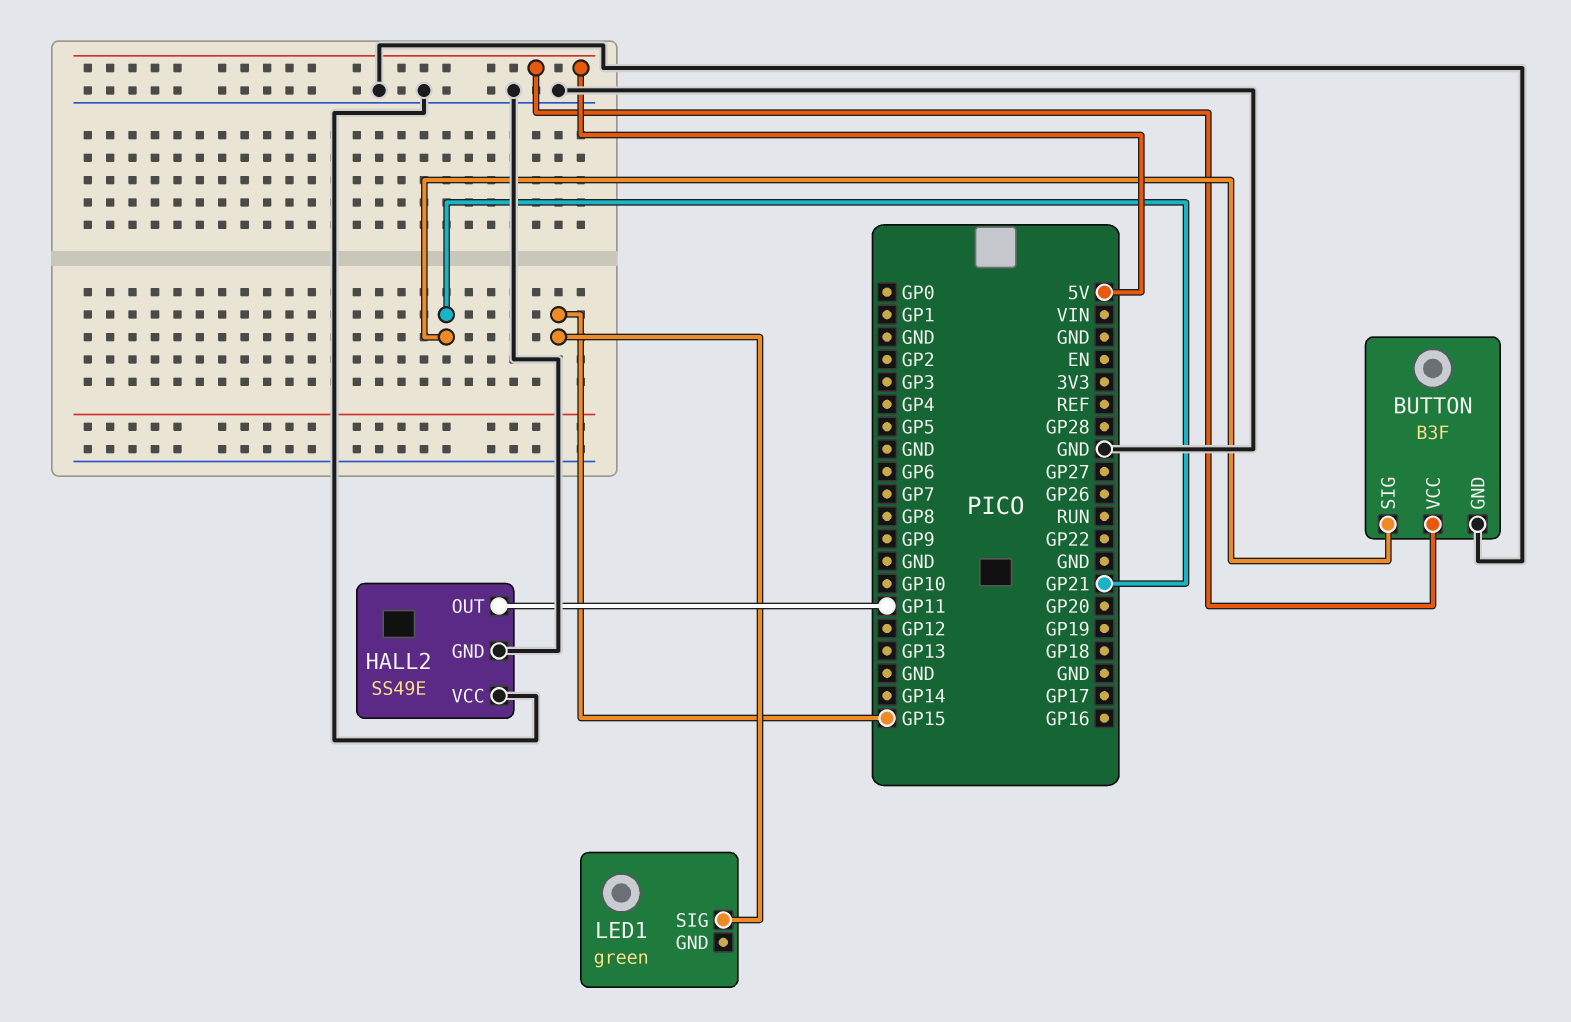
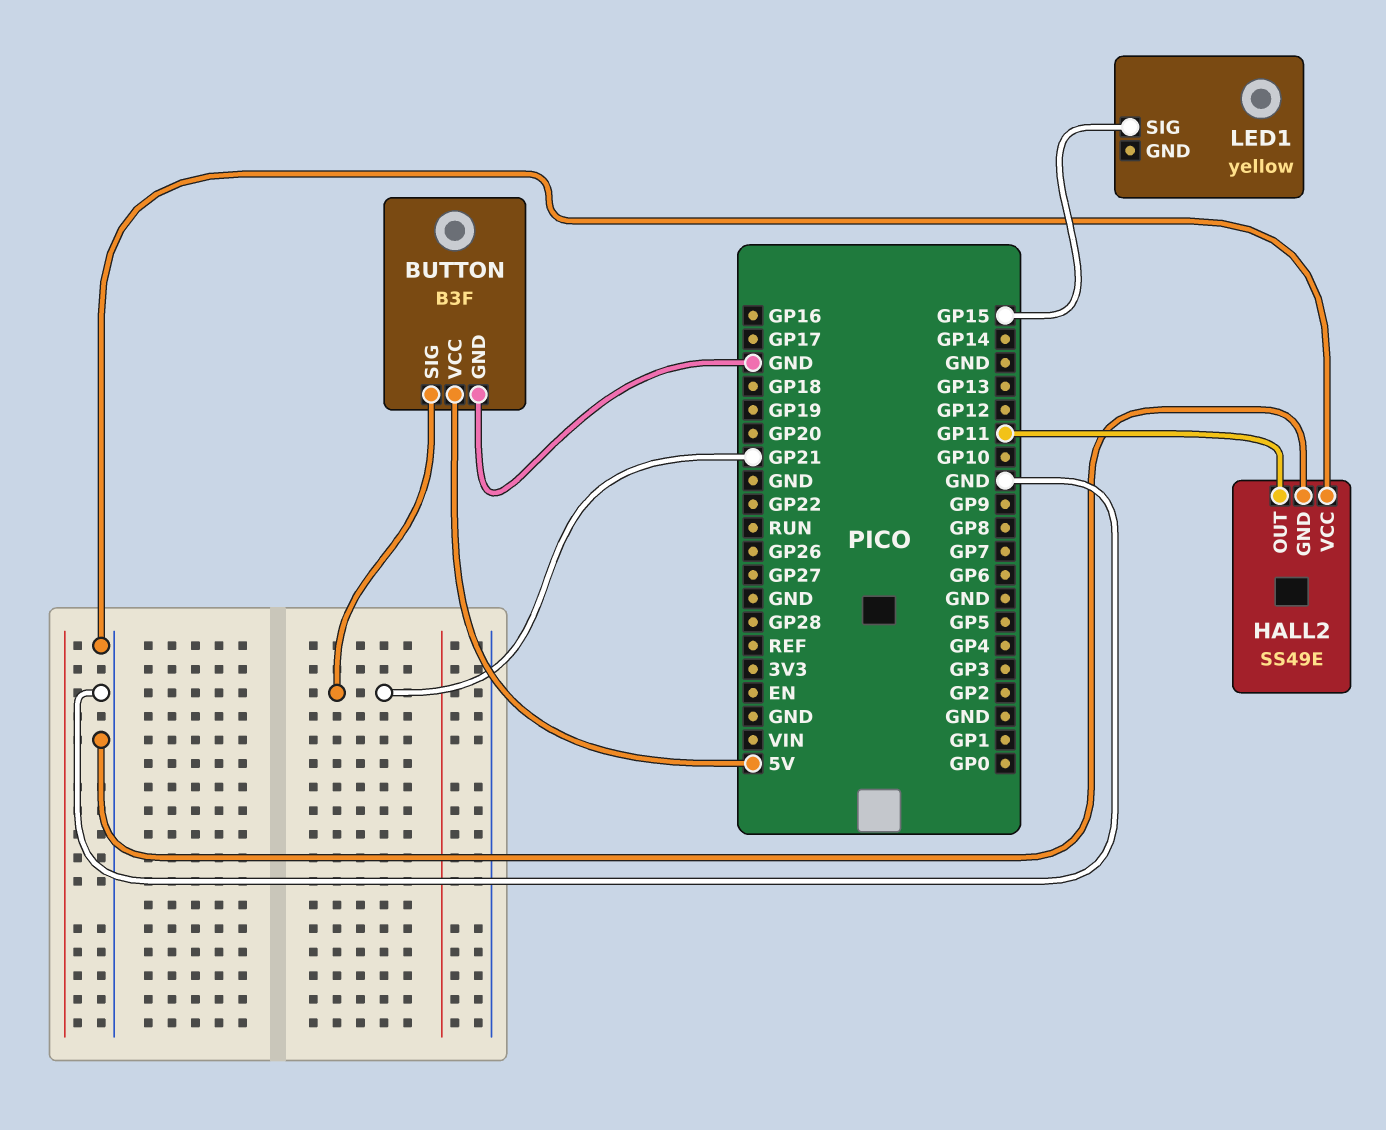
LED1: green -> yellow

